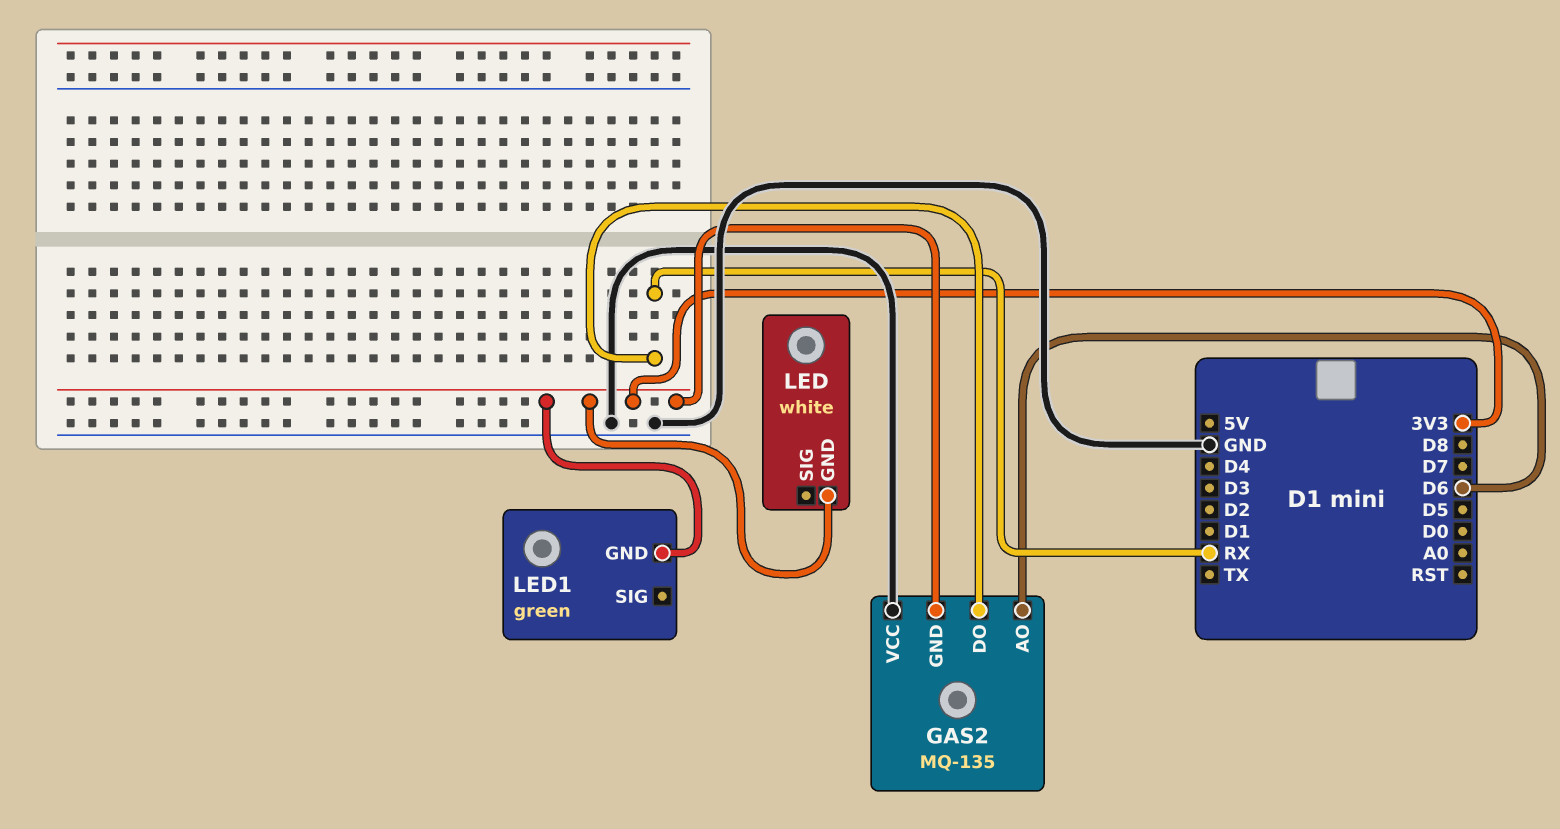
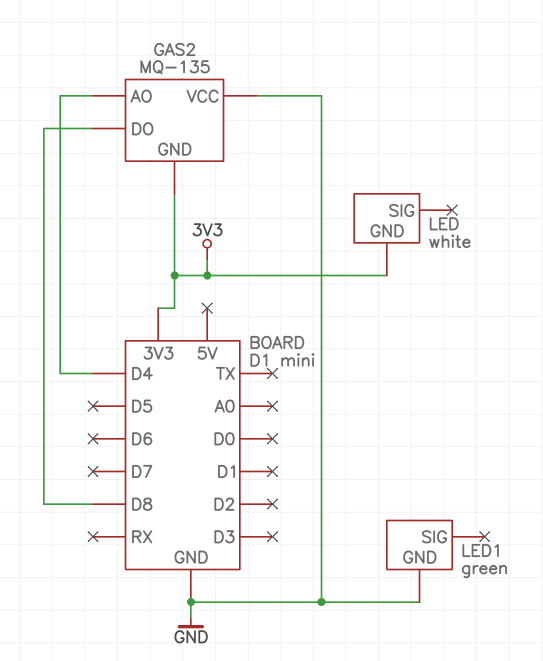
GAS2 pin AO: D6 -> D4
GAS2 pin DO: RX -> D8
LED1 pin GND: 3V3 -> GND

